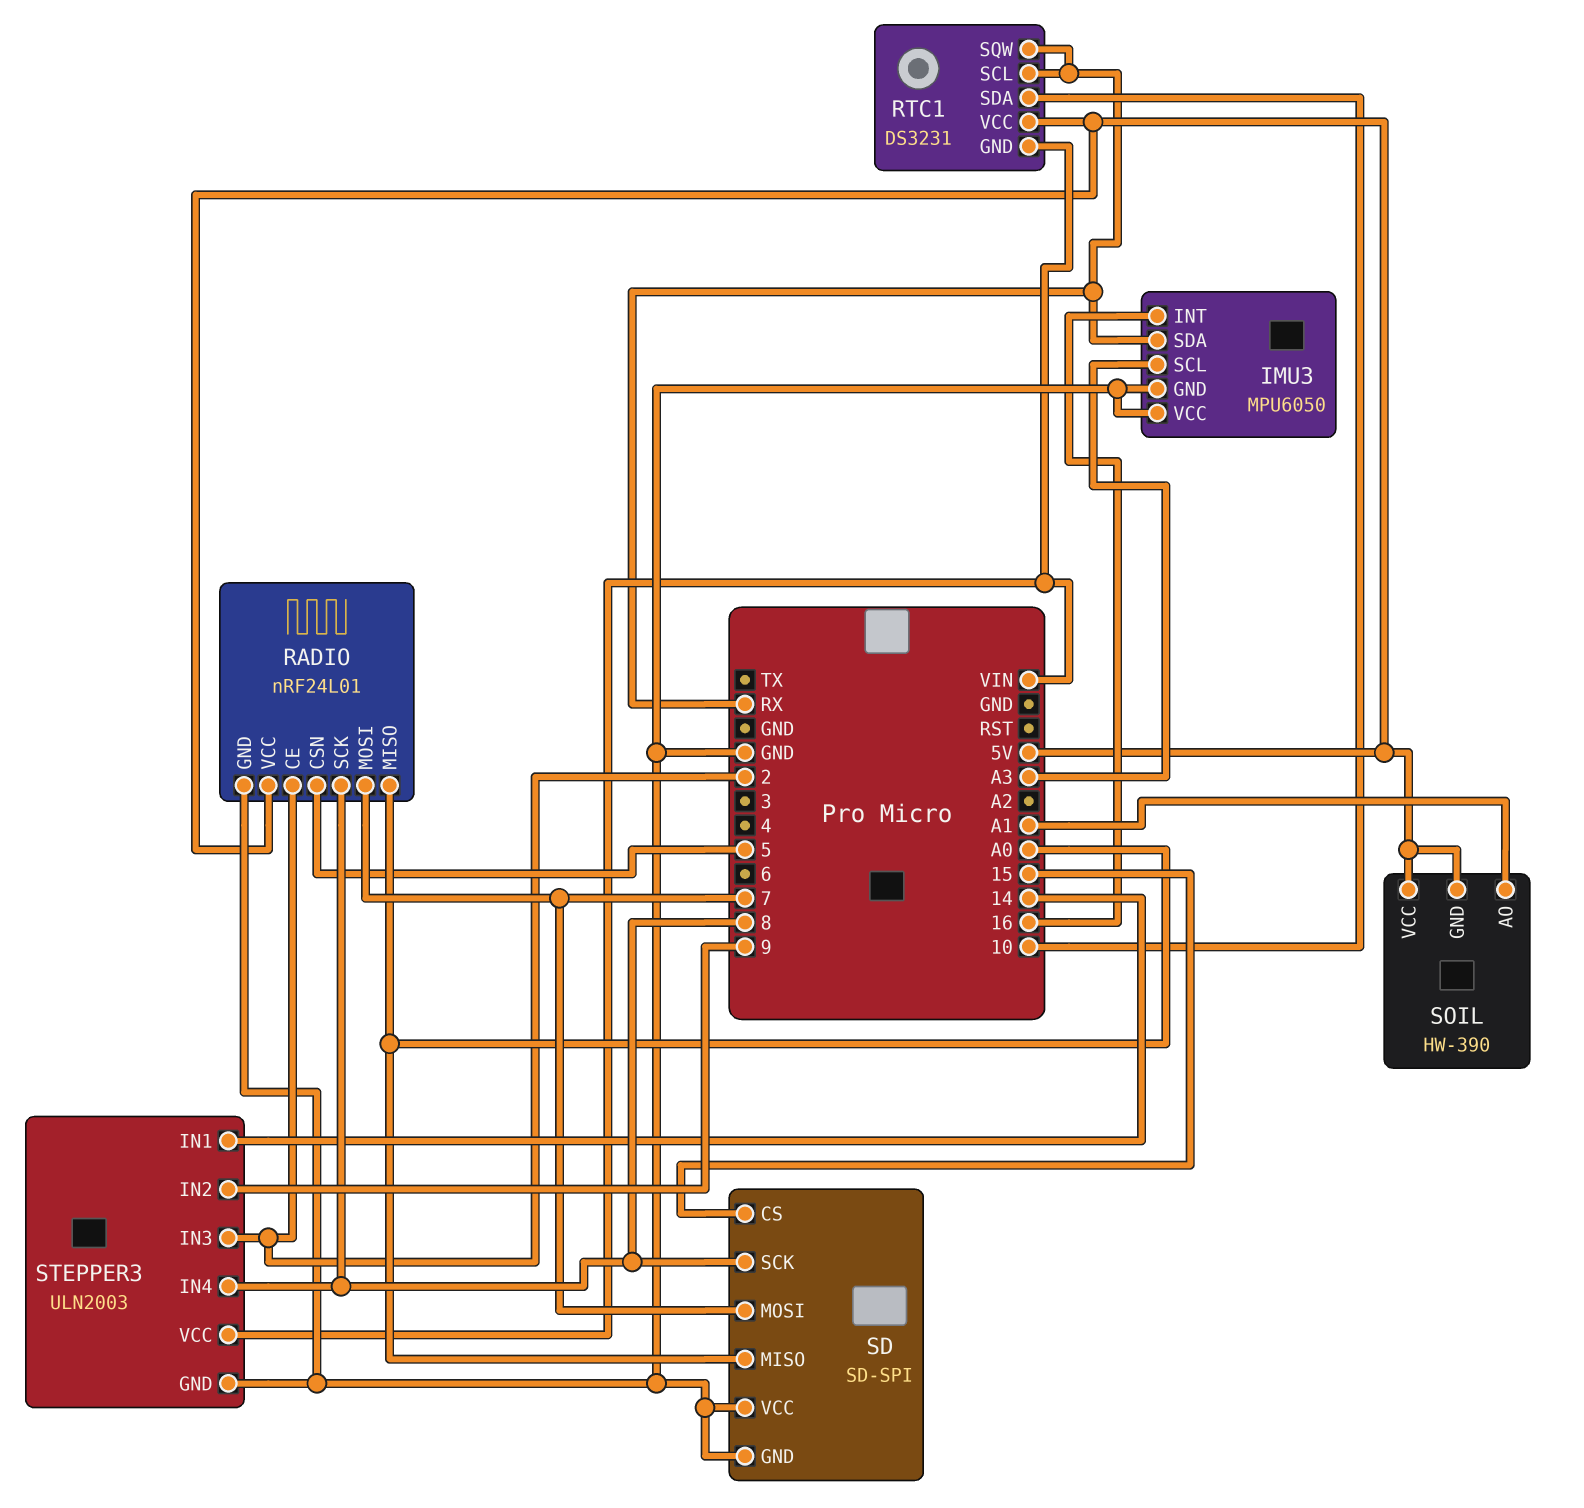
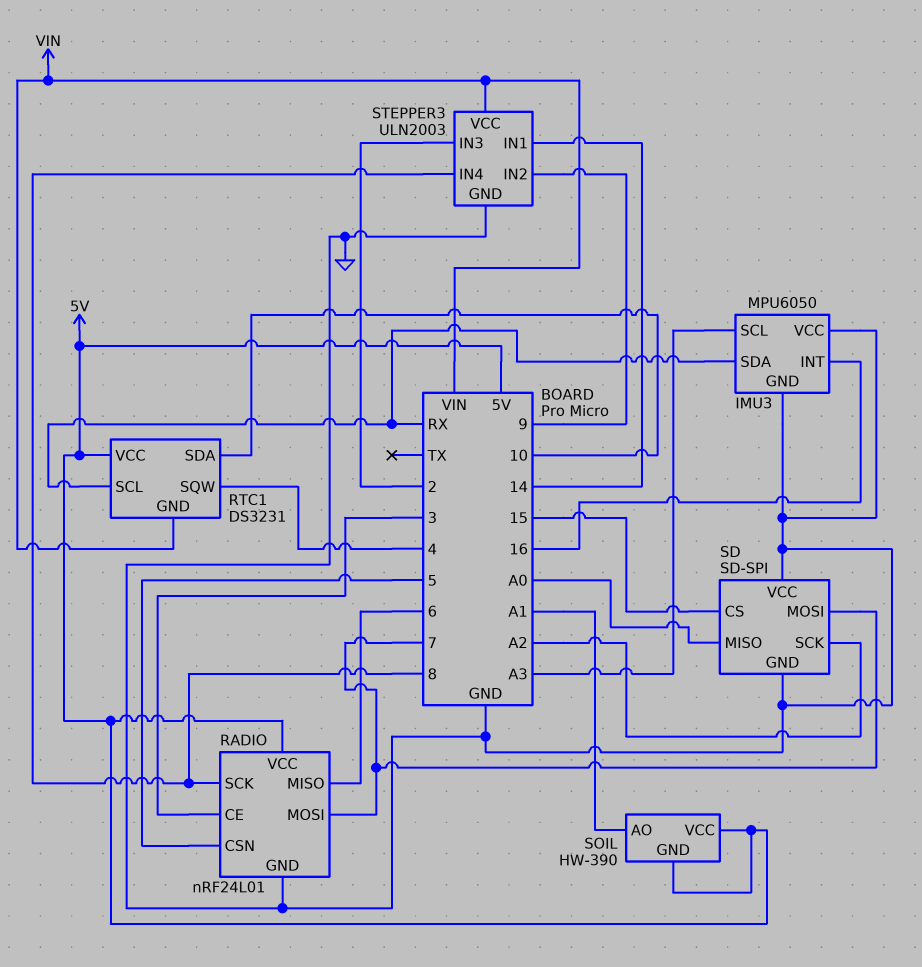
RADIO pin CE: 2 -> 3
RADIO pin MISO: A0 -> 6
RTC1 pin SQW: RX -> 4
SD pin SCK: 8 -> A2

